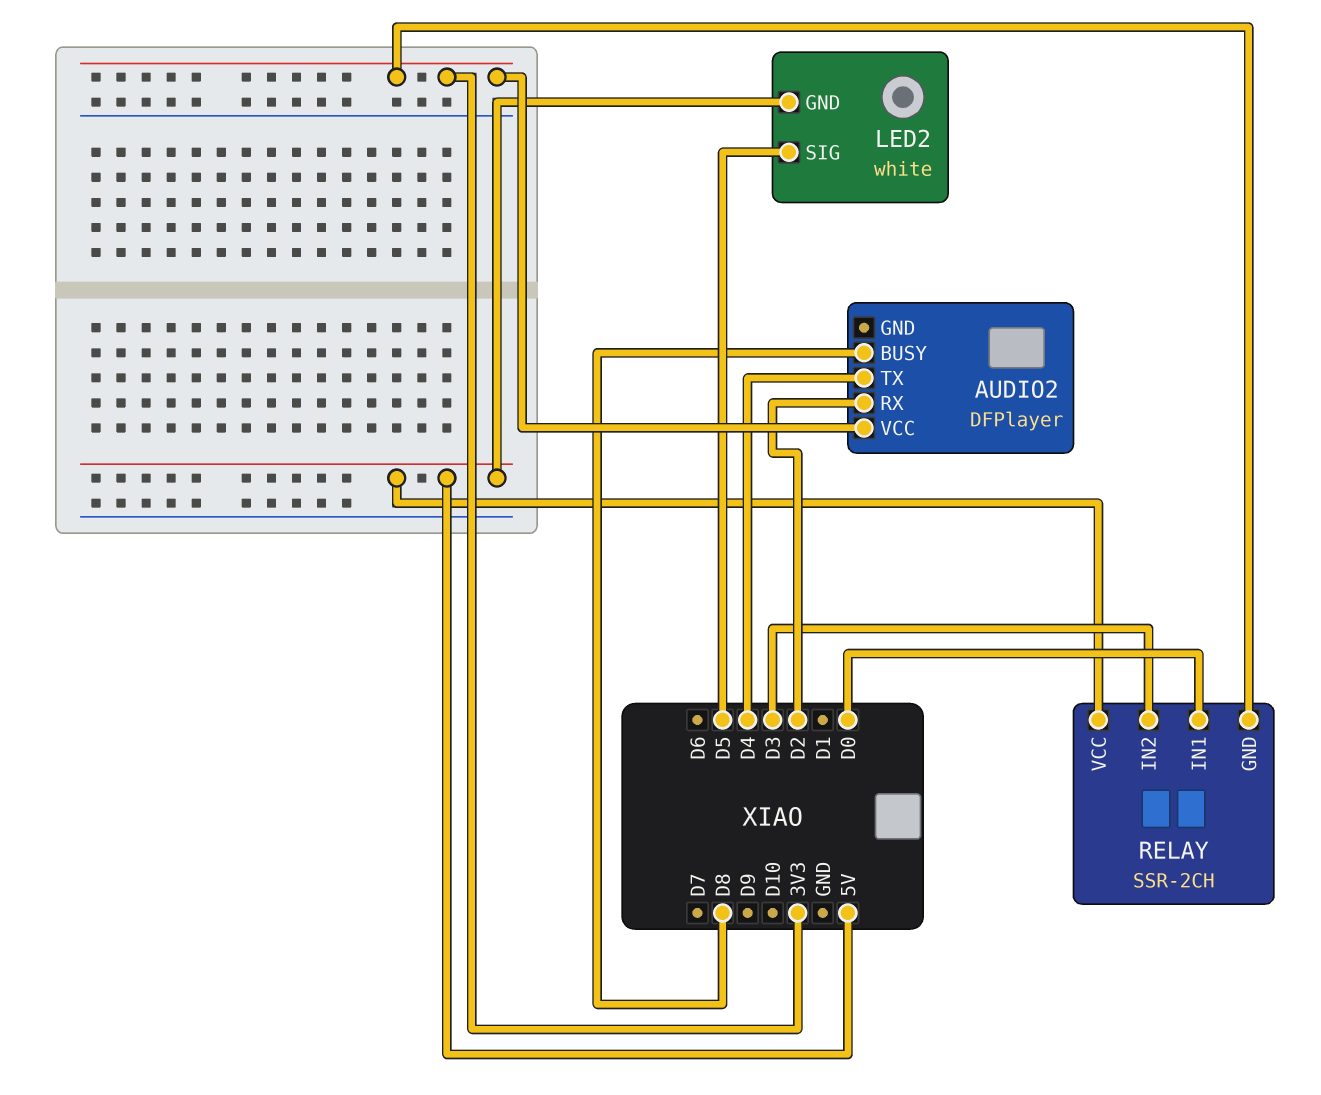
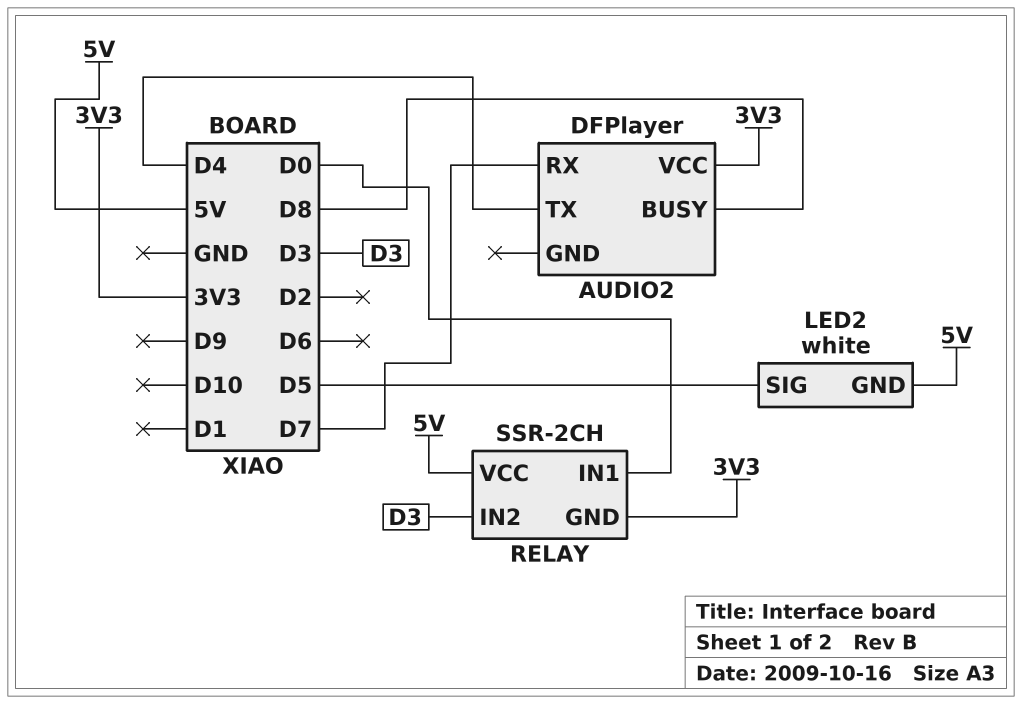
AUDIO2 pin RX: D2 -> D7

